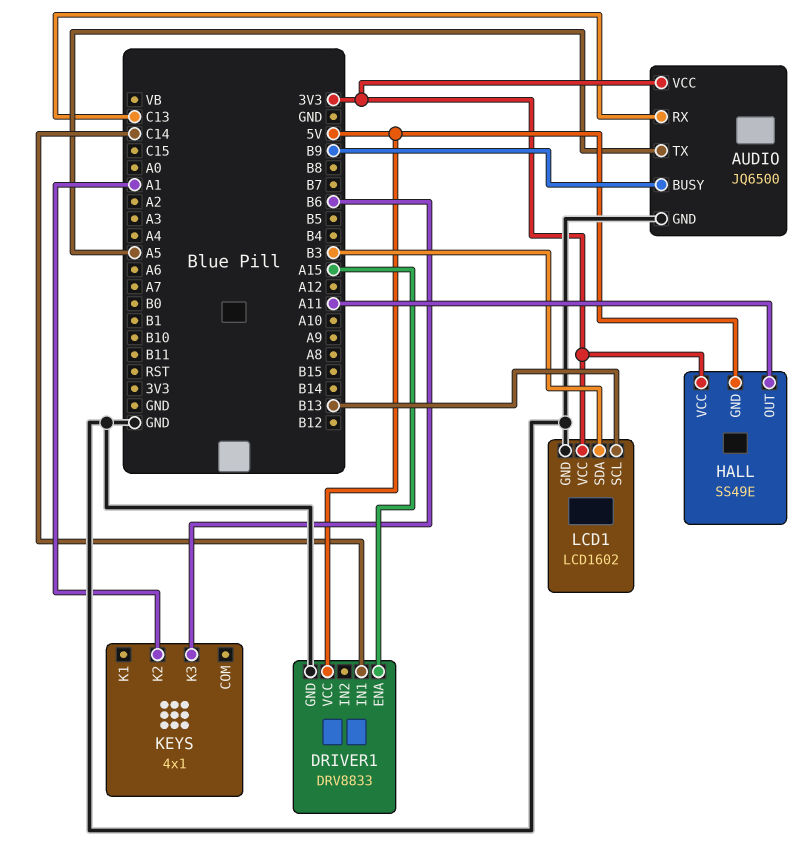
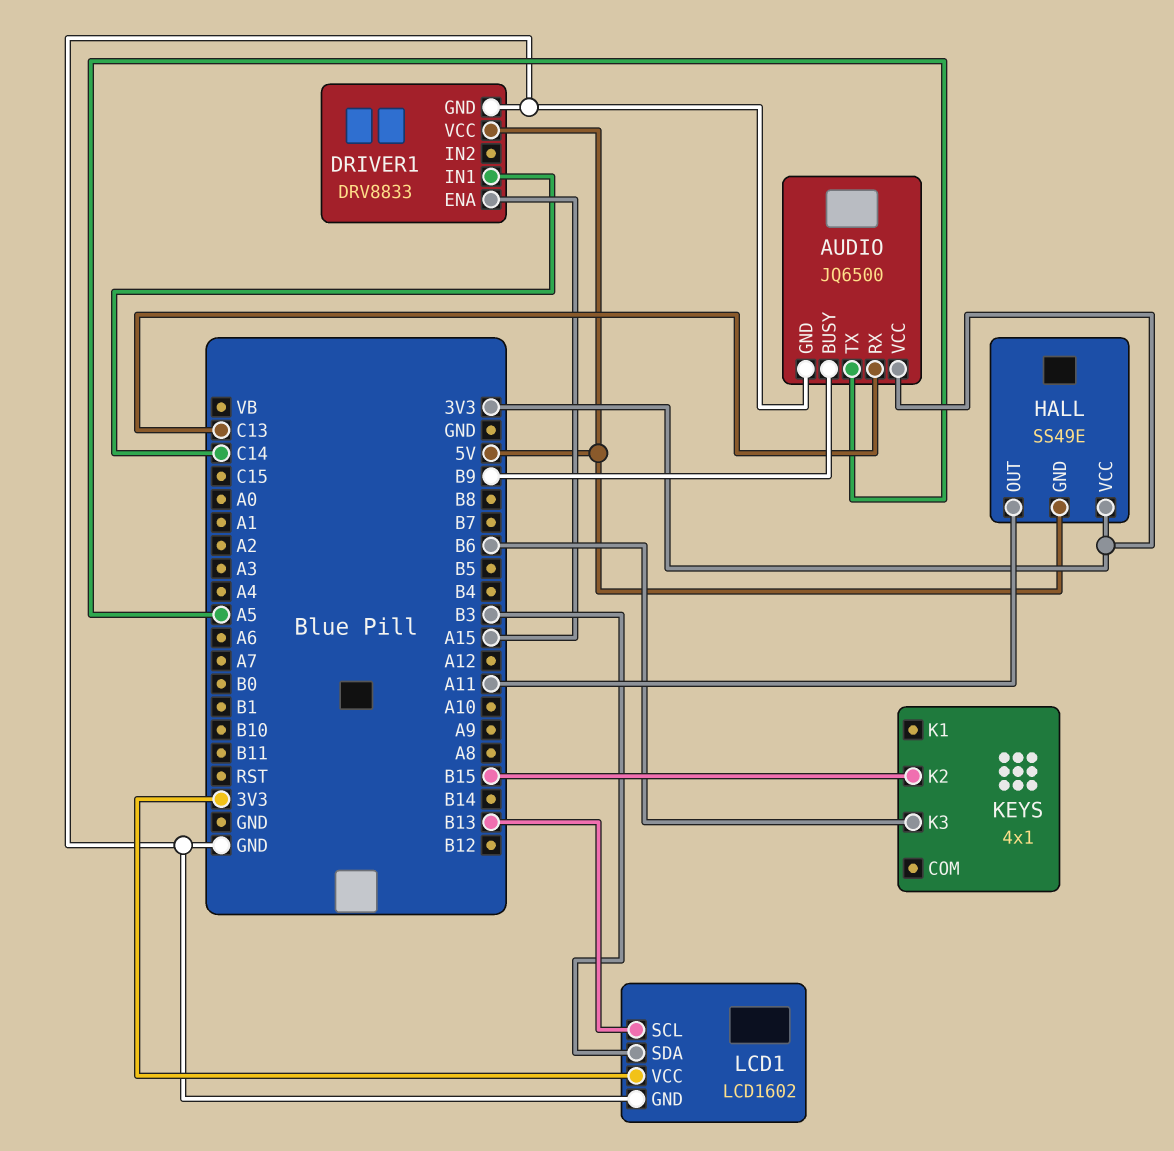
KEYS pin K2: A1 -> B15

